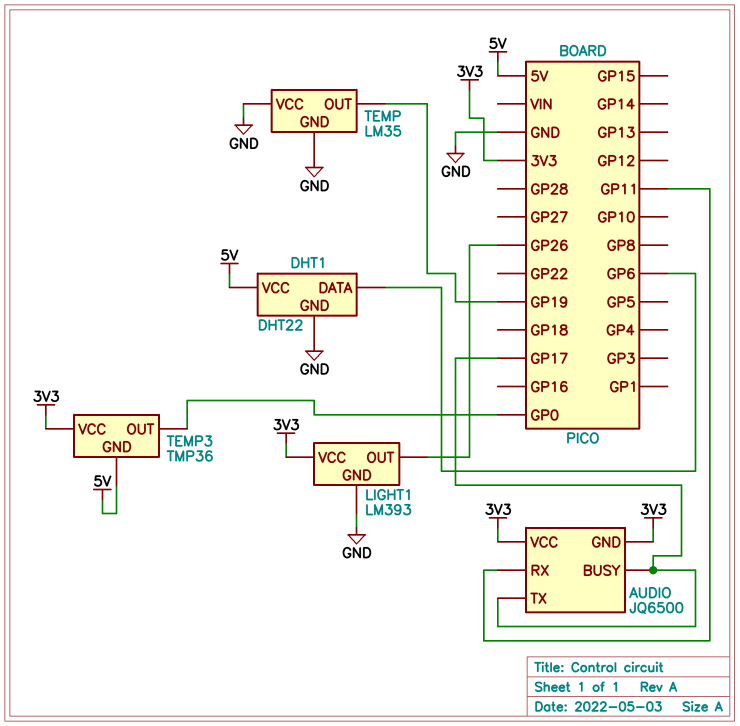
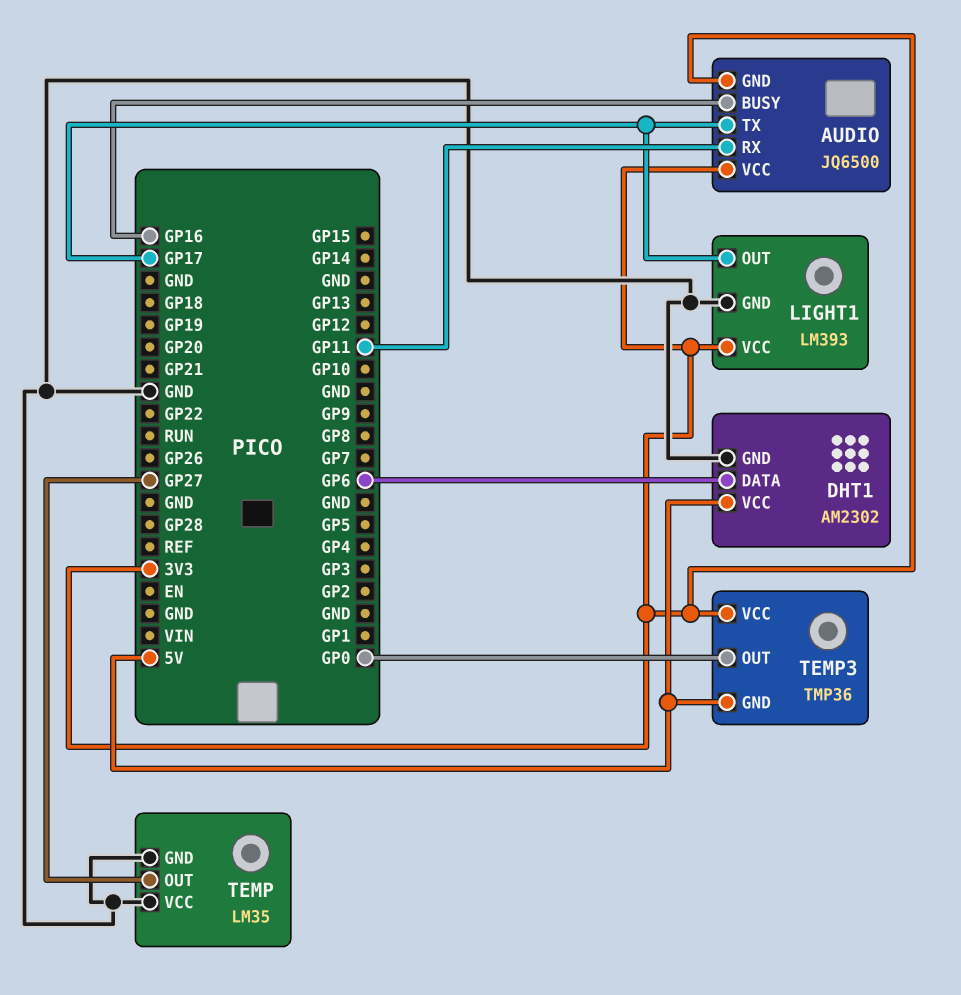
AUDIO pin BUSY: GP17 -> GP16
DHT1: DHT22 -> AM2302
LIGHT1 pin OUT: GP26 -> GP17
TEMP pin OUT: GP19 -> GP27

